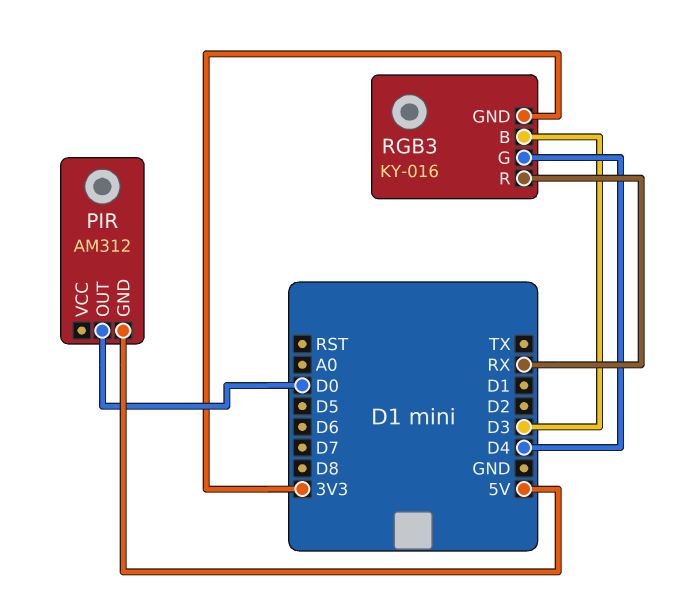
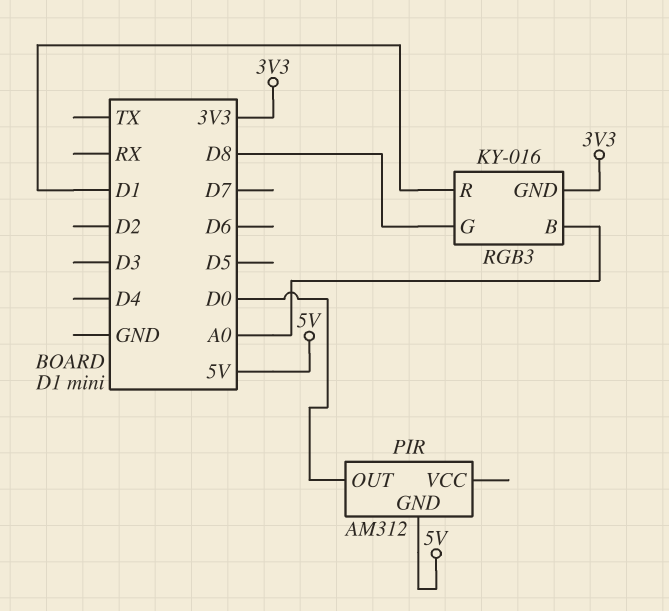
RGB3 pin B: D3 -> A0
RGB3 pin G: D4 -> D8
RGB3 pin R: RX -> D1

